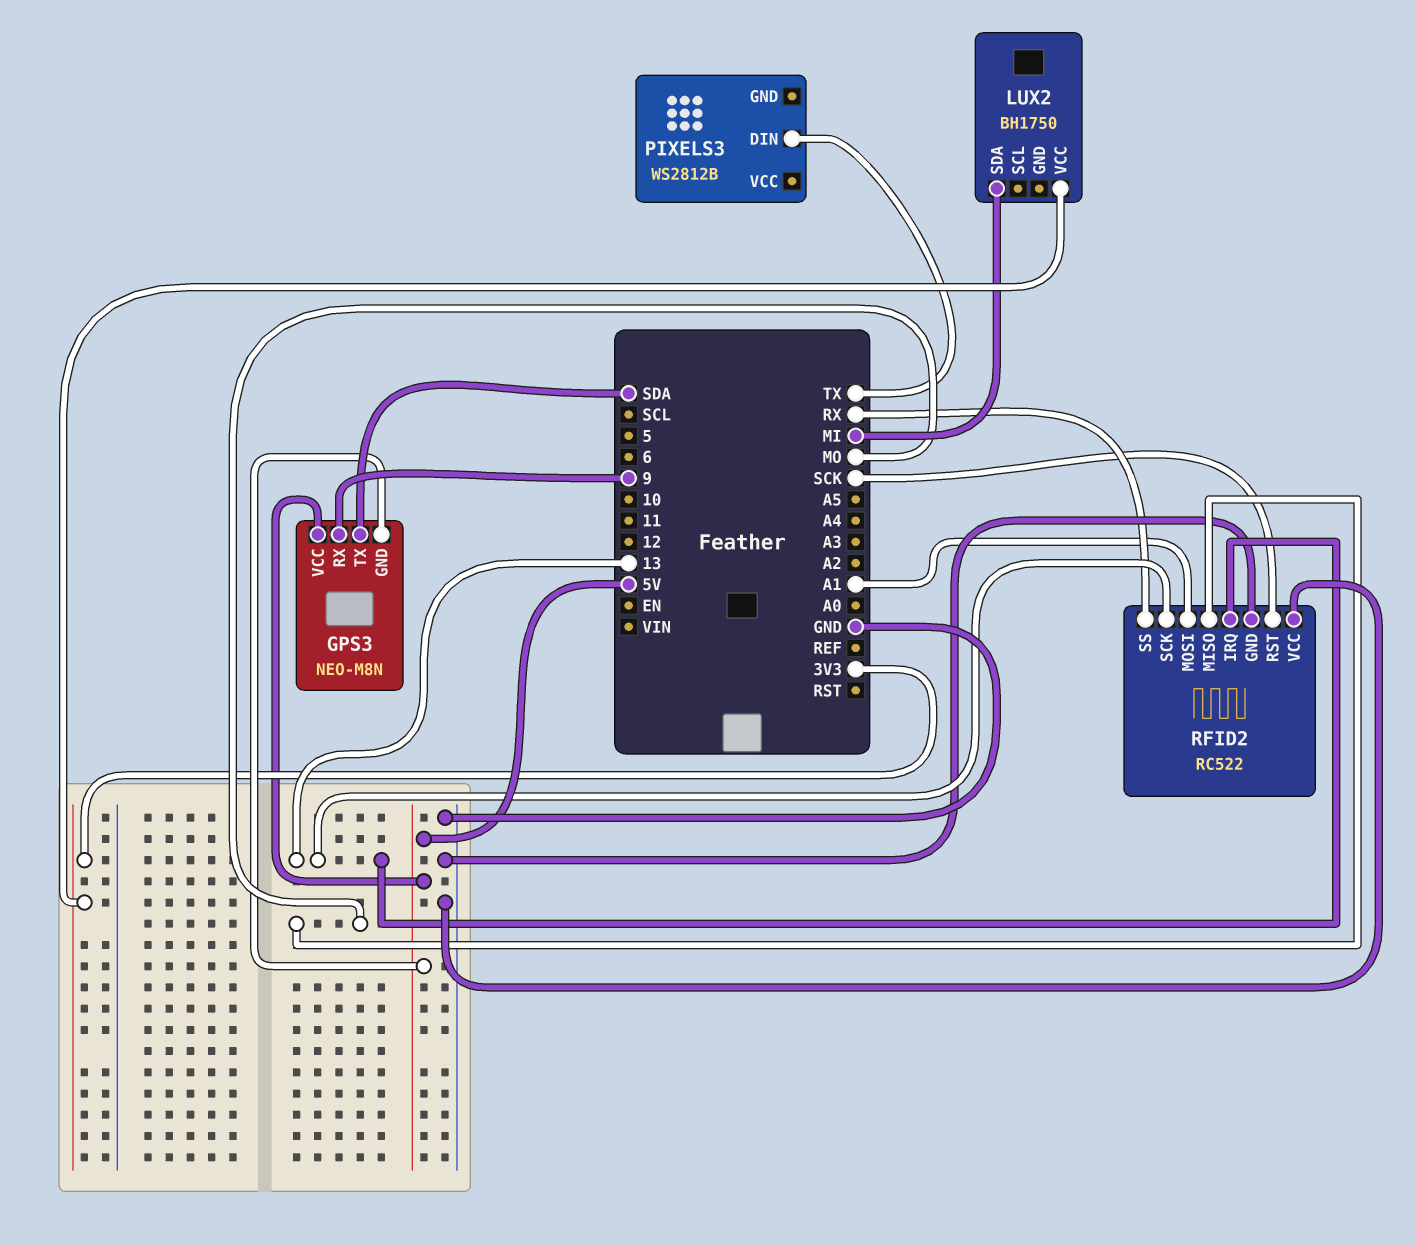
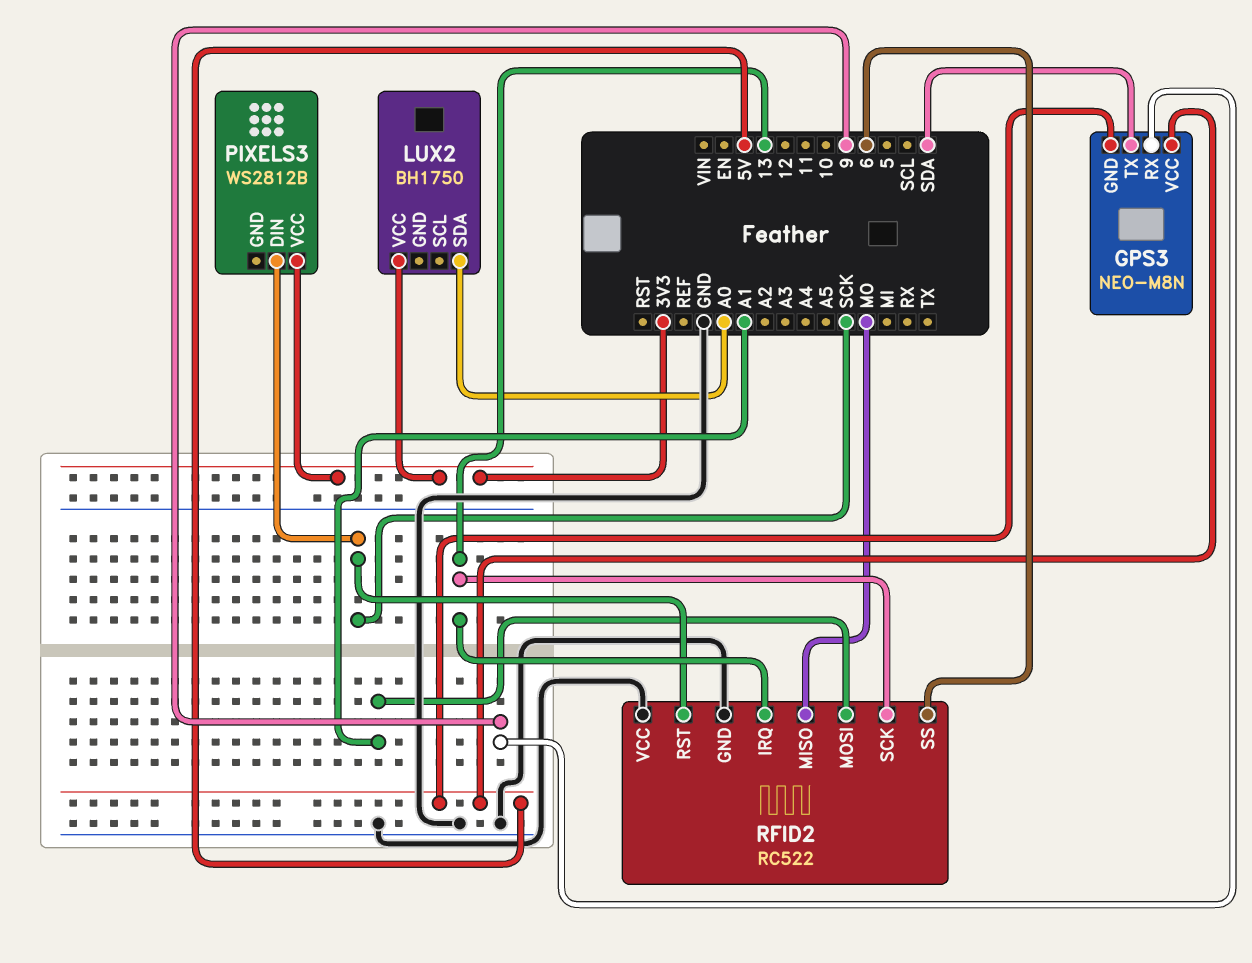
LUX2 pin SDA: MI -> A0
PIXELS3 pin DIN: TX -> SCK
PIXELS3 pin VCC: none -> 3V3
RFID2 pin SS: RX -> 6

